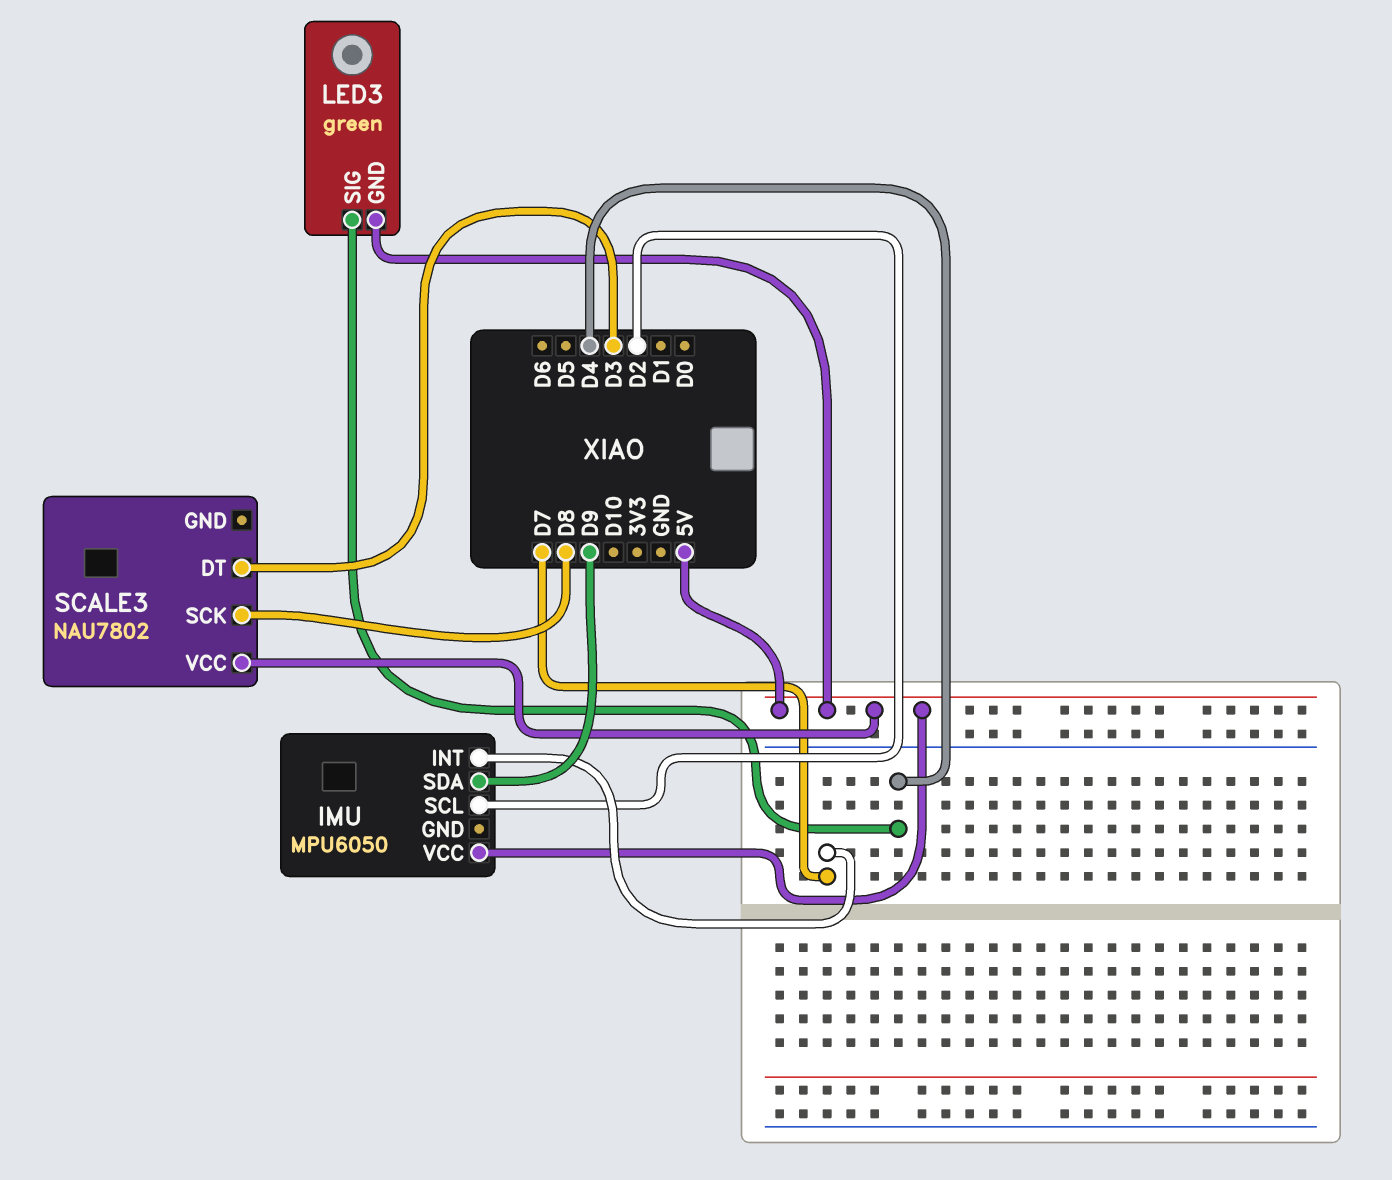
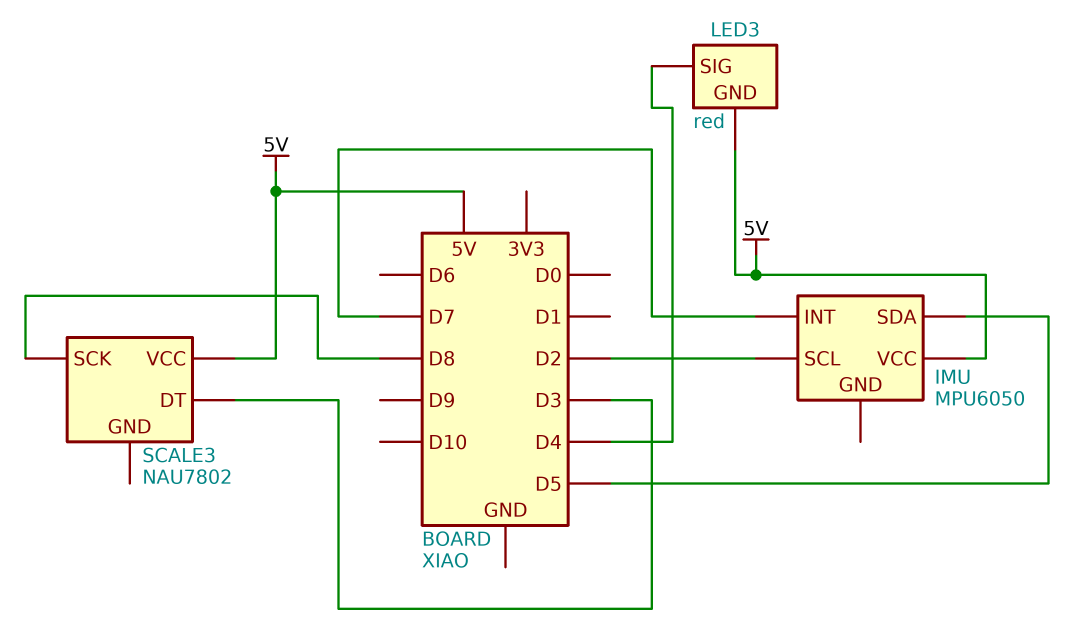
IMU pin SDA: D9 -> D5
LED3: green -> red

